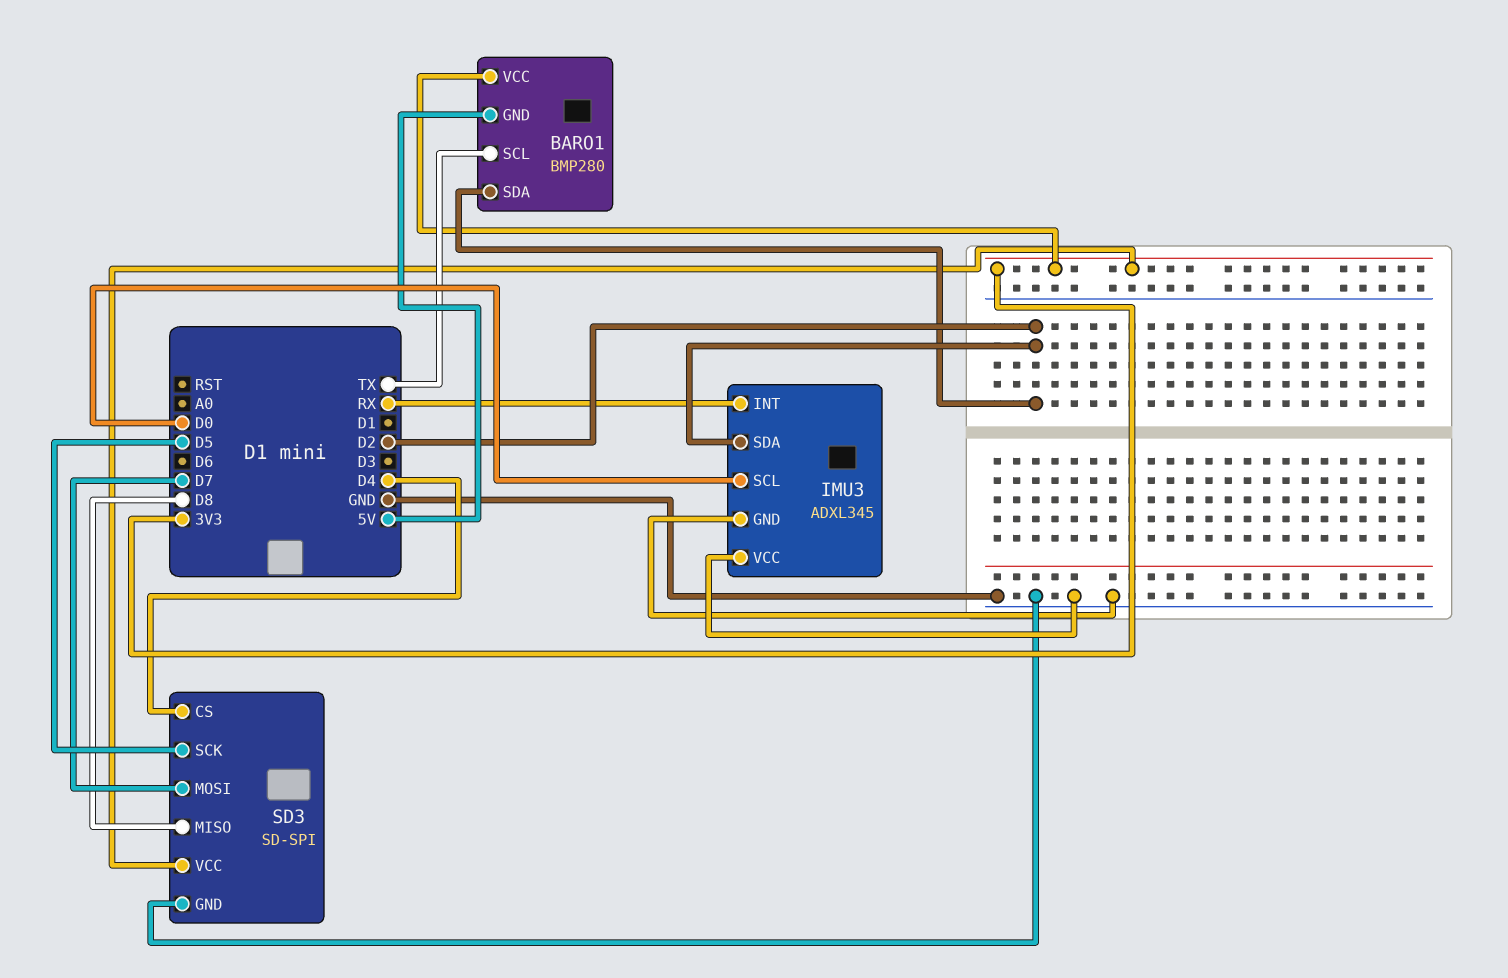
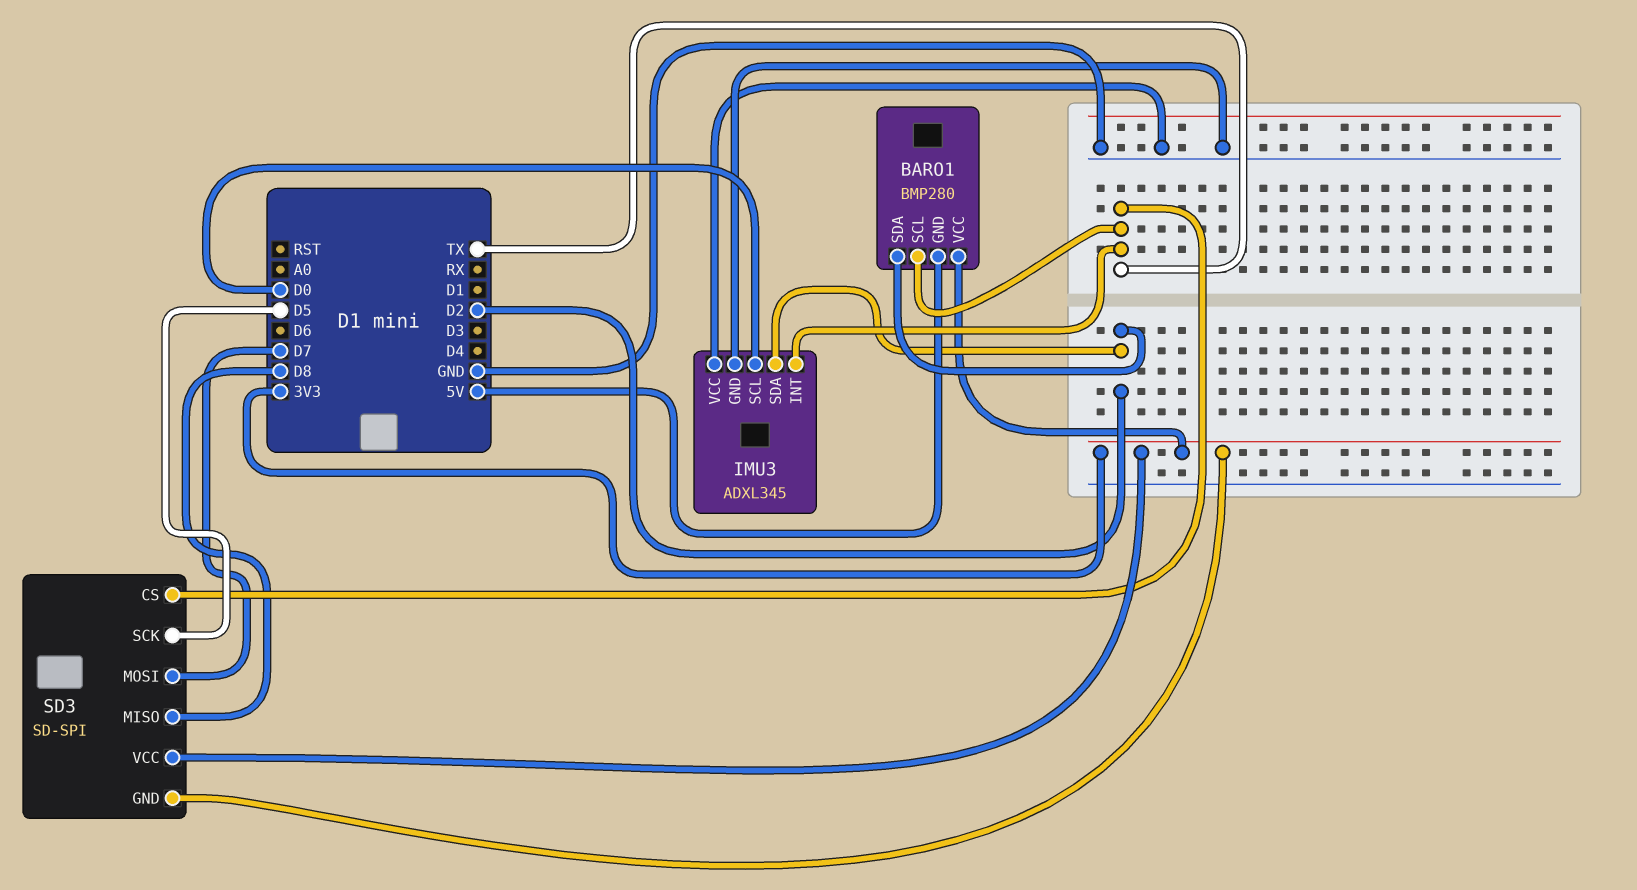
IMU3 pin INT: RX -> TX
SD3 pin CS: D4 -> TX
SD3 pin GND: GND -> 3V3

